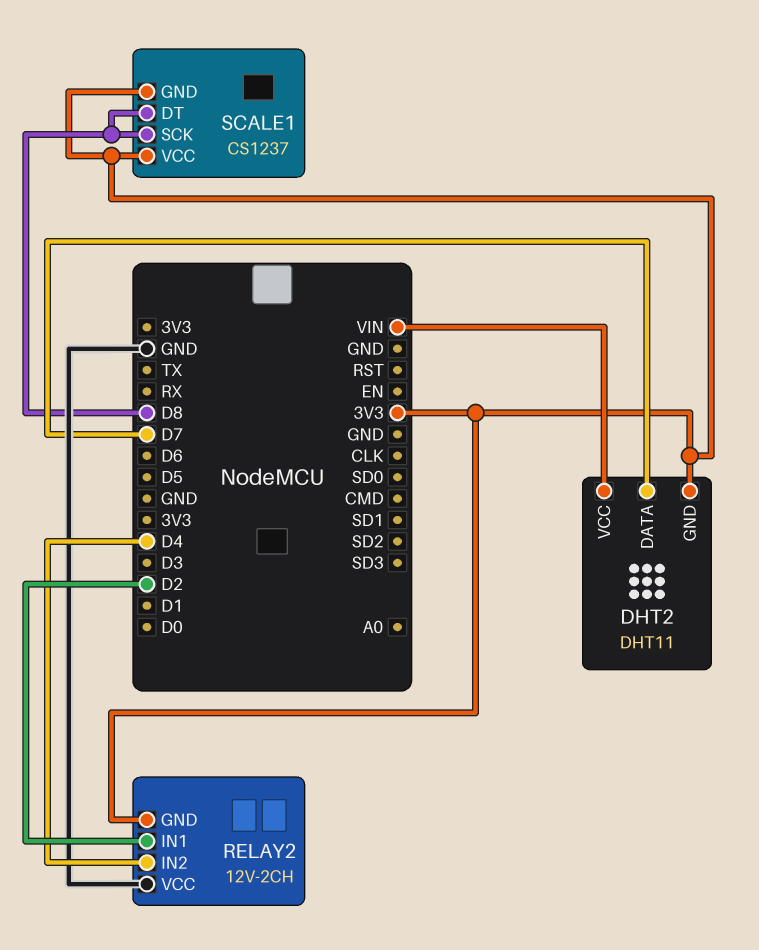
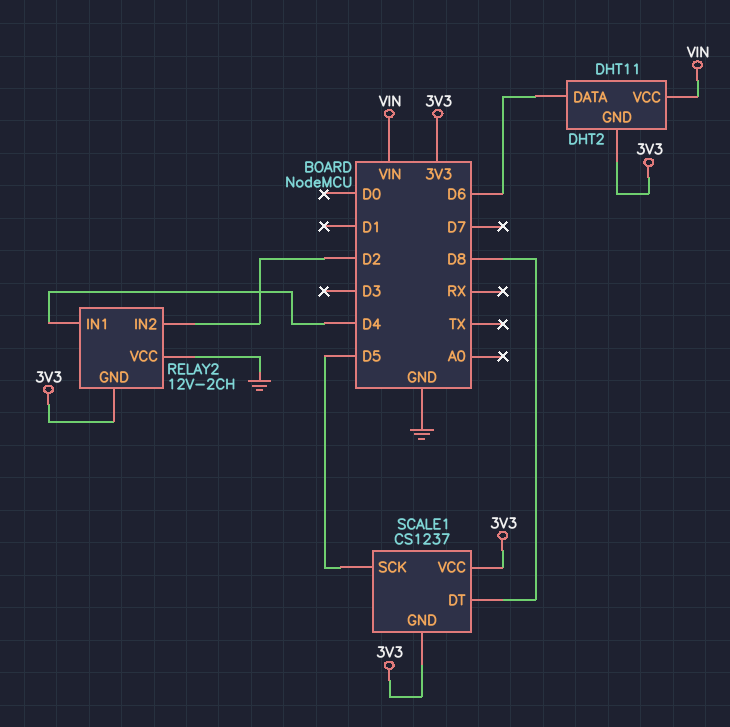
DHT2 pin DATA: D7 -> D6
RELAY2 pin IN1: D2 -> D4
RELAY2 pin IN2: D4 -> D2
SCALE1 pin SCK: D8 -> D5

